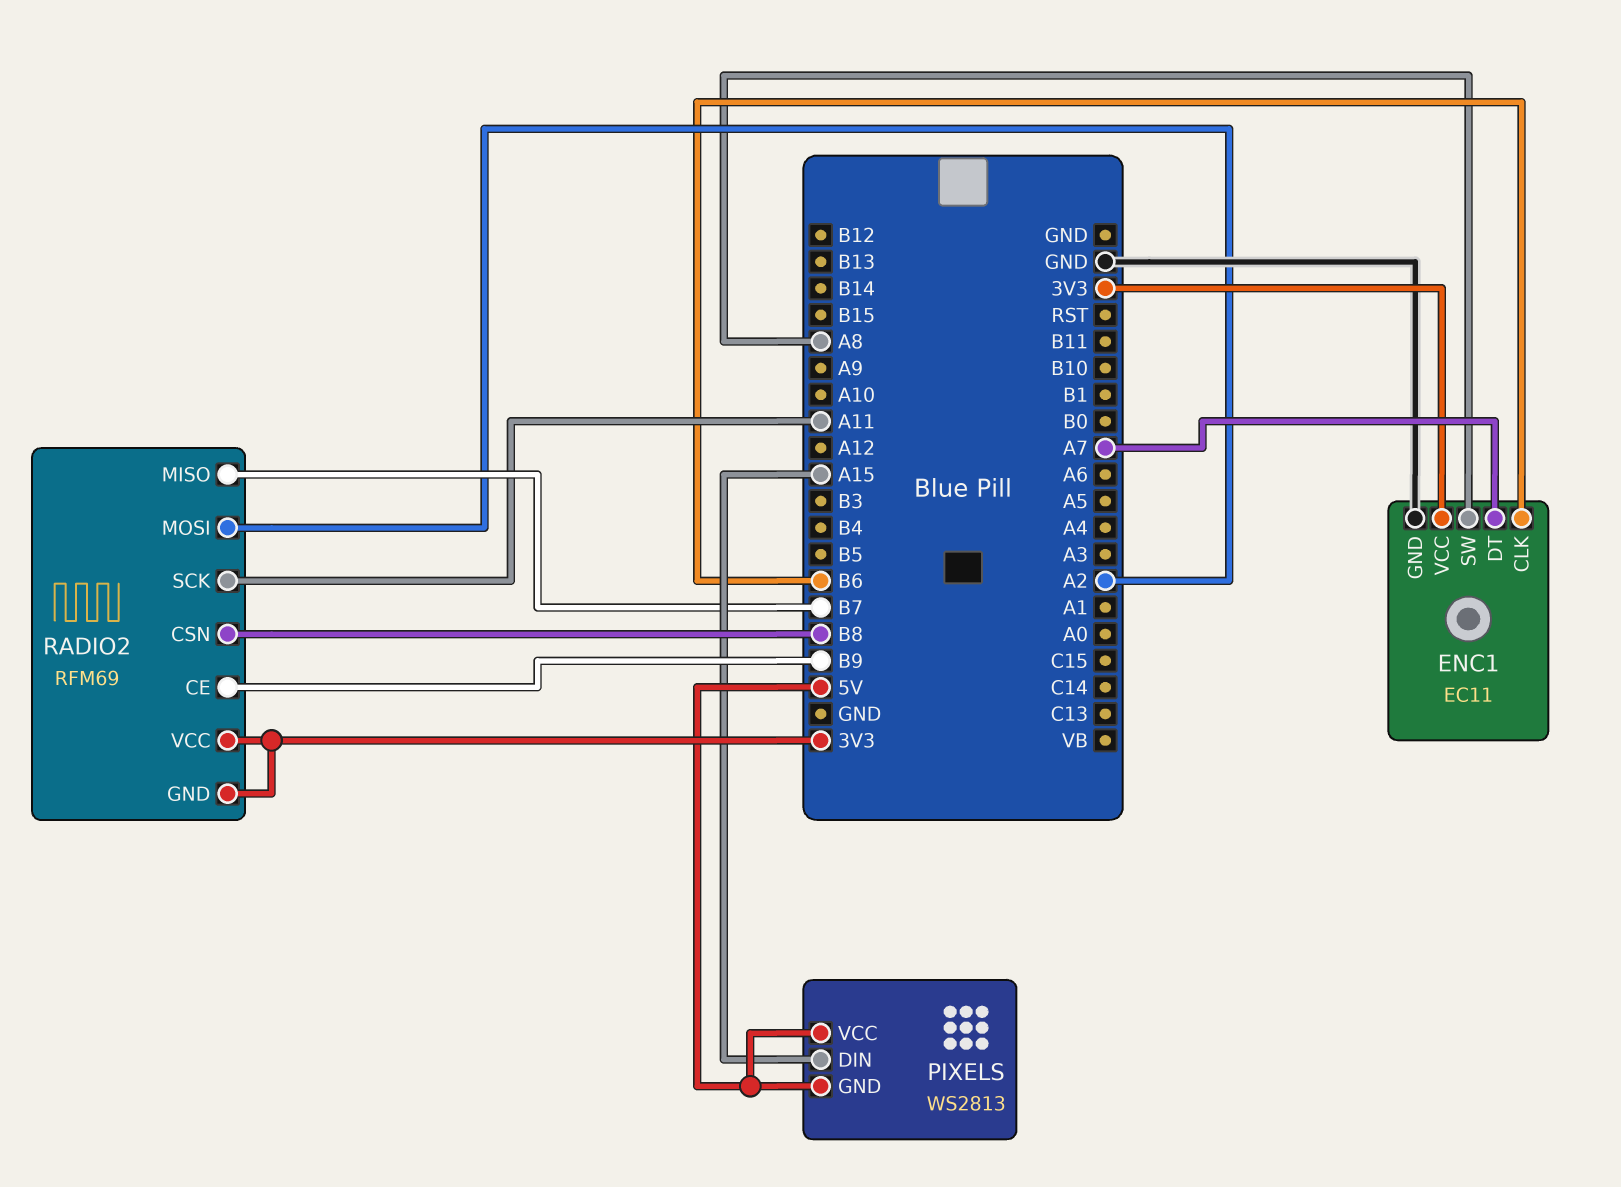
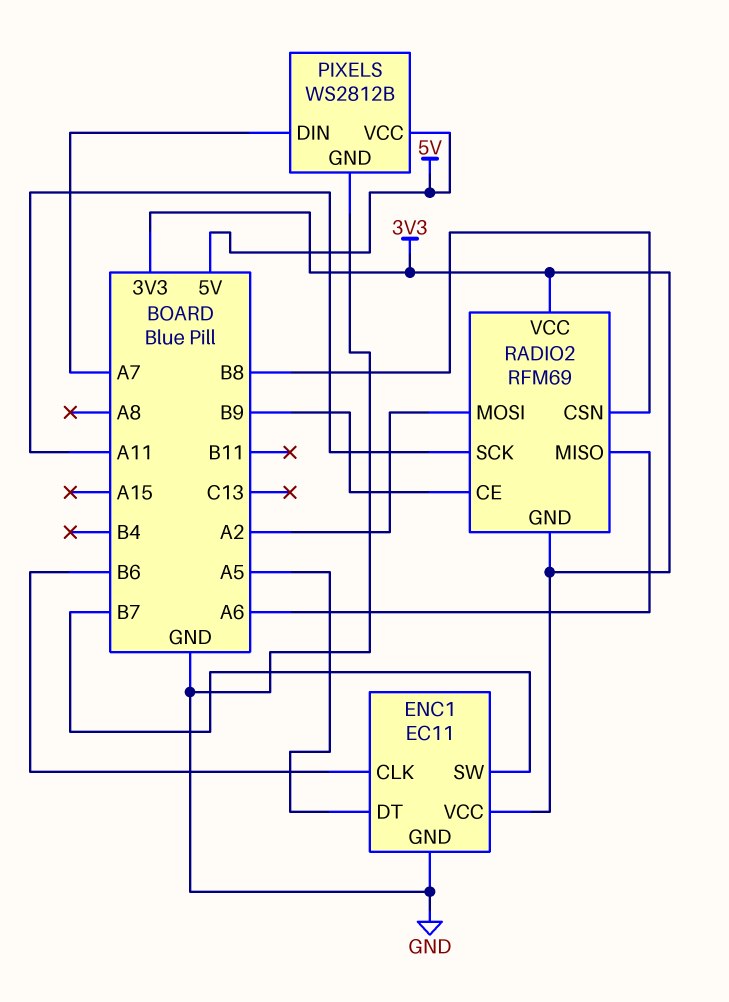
ENC1 pin DT: A7 -> A5
ENC1 pin SW: A8 -> B7
PIXELS: WS2813 -> WS2812B
PIXELS pin DIN: A15 -> A7
PIXELS pin GND: 5V -> GND
RADIO2 pin MISO: B7 -> A6

